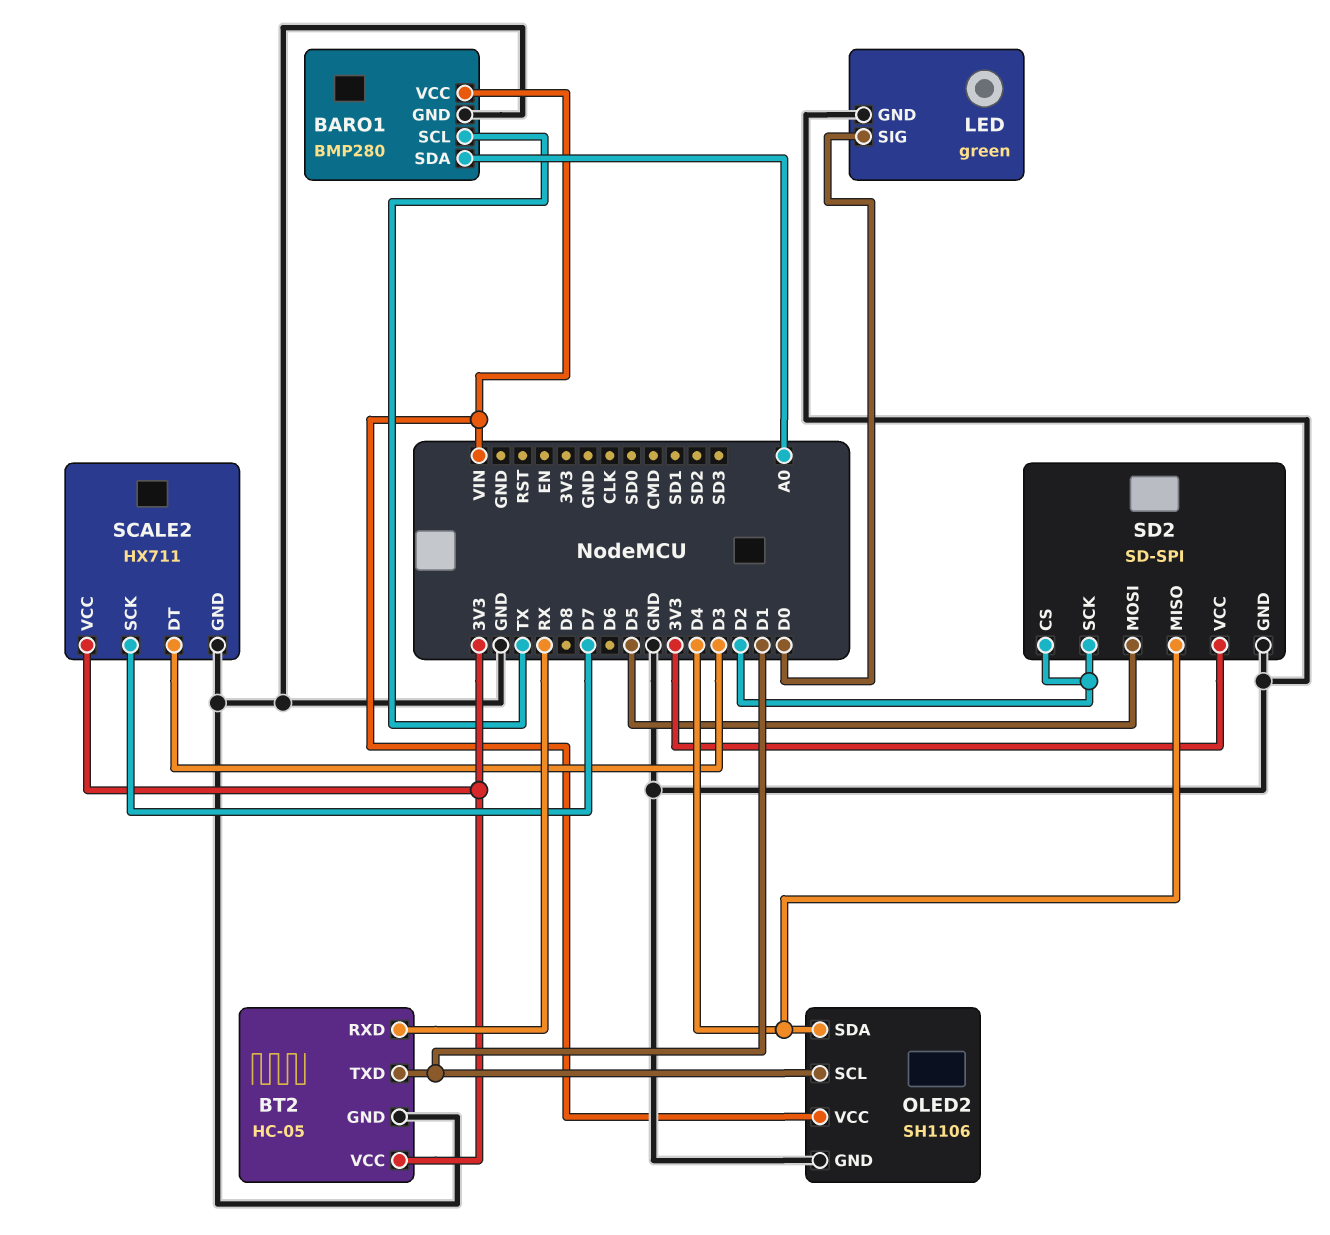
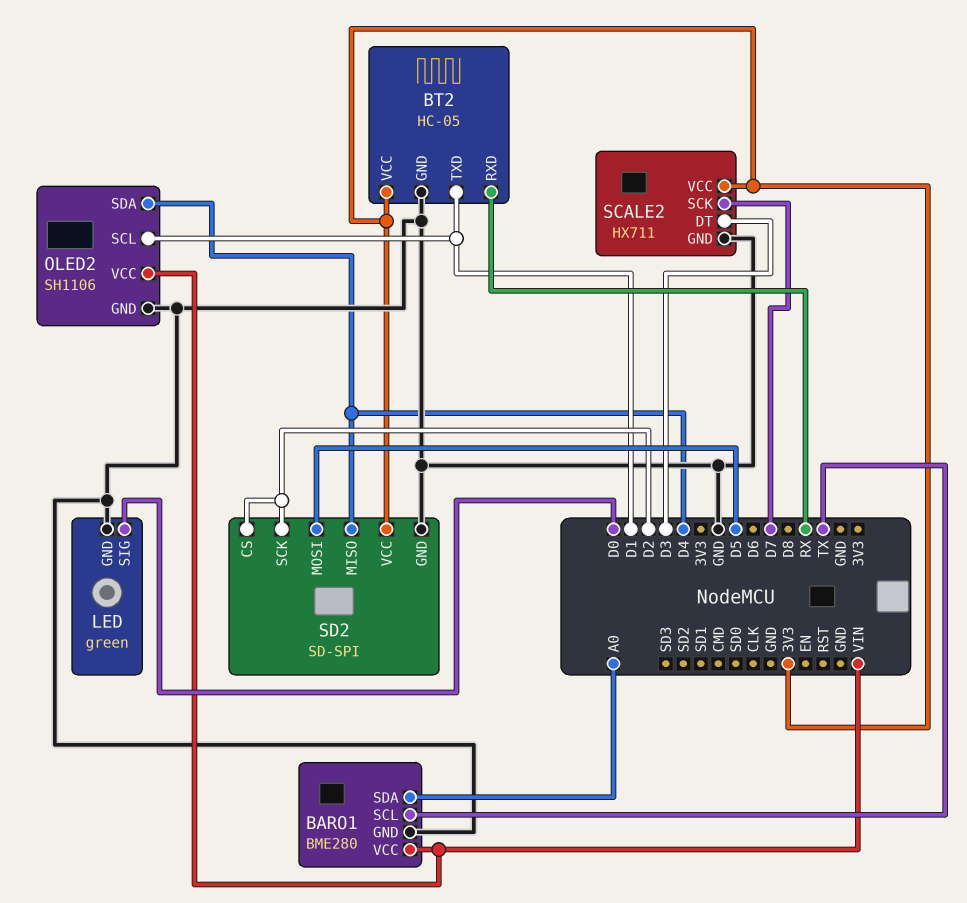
BARO1: BMP280 -> BME280

